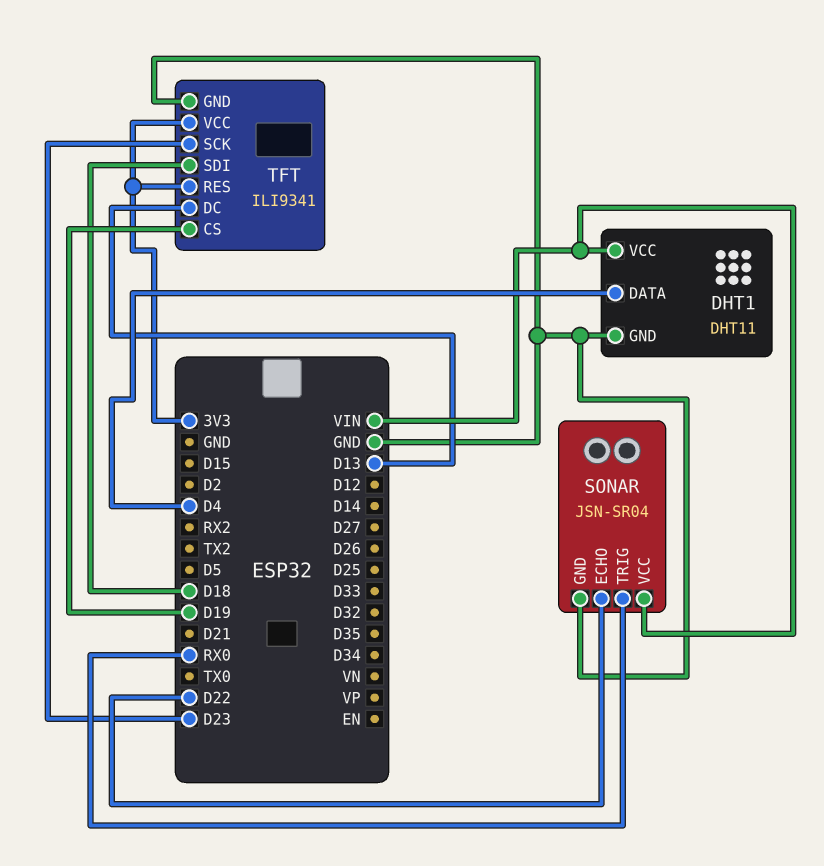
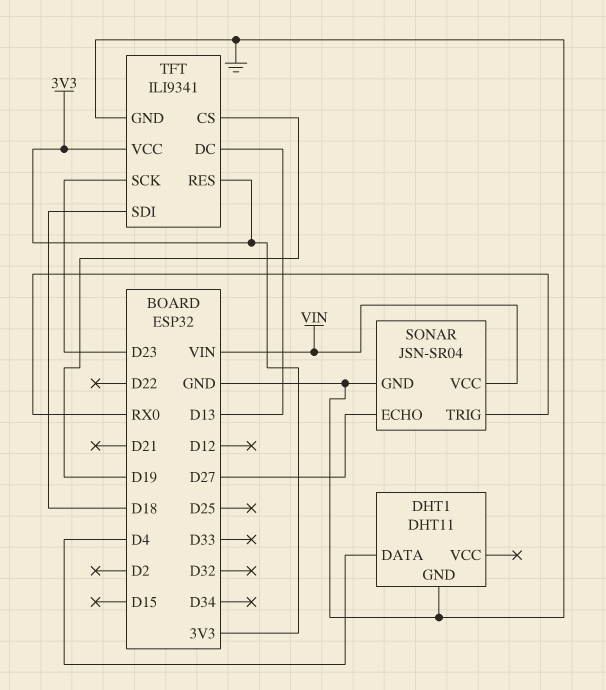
DHT1 pin VCC: VIN -> none
SONAR pin ECHO: D22 -> D27

